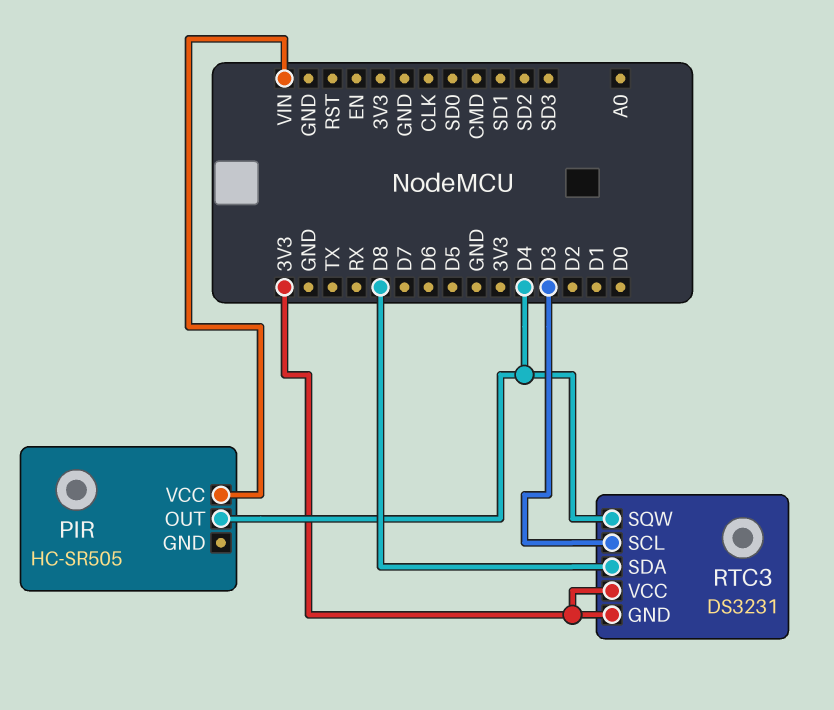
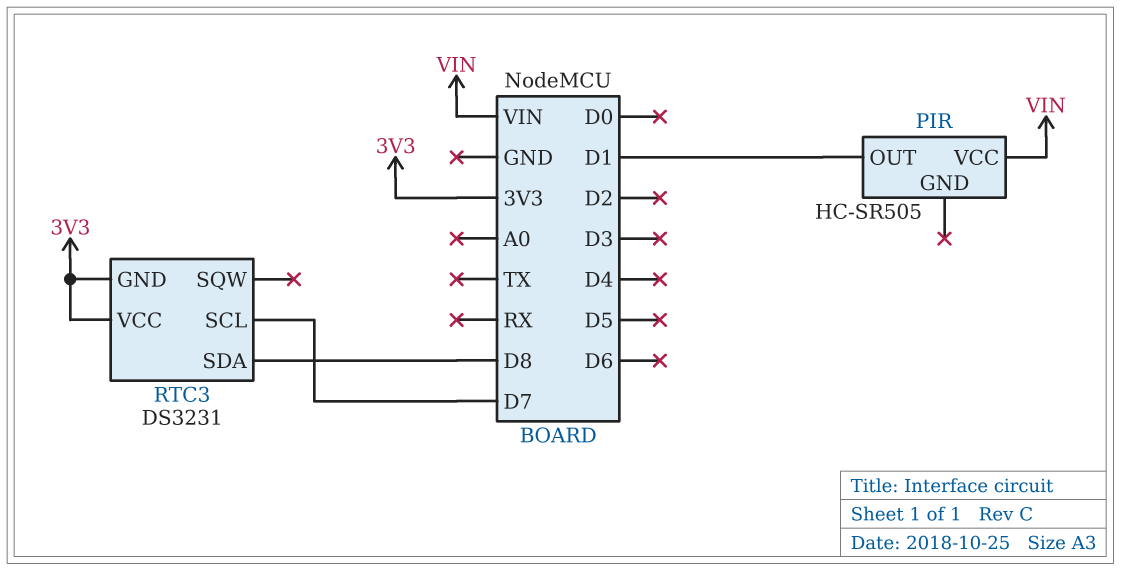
PIR pin OUT: D4 -> D1
RTC3 pin SCL: D3 -> D7
RTC3 pin SQW: D4 -> none

